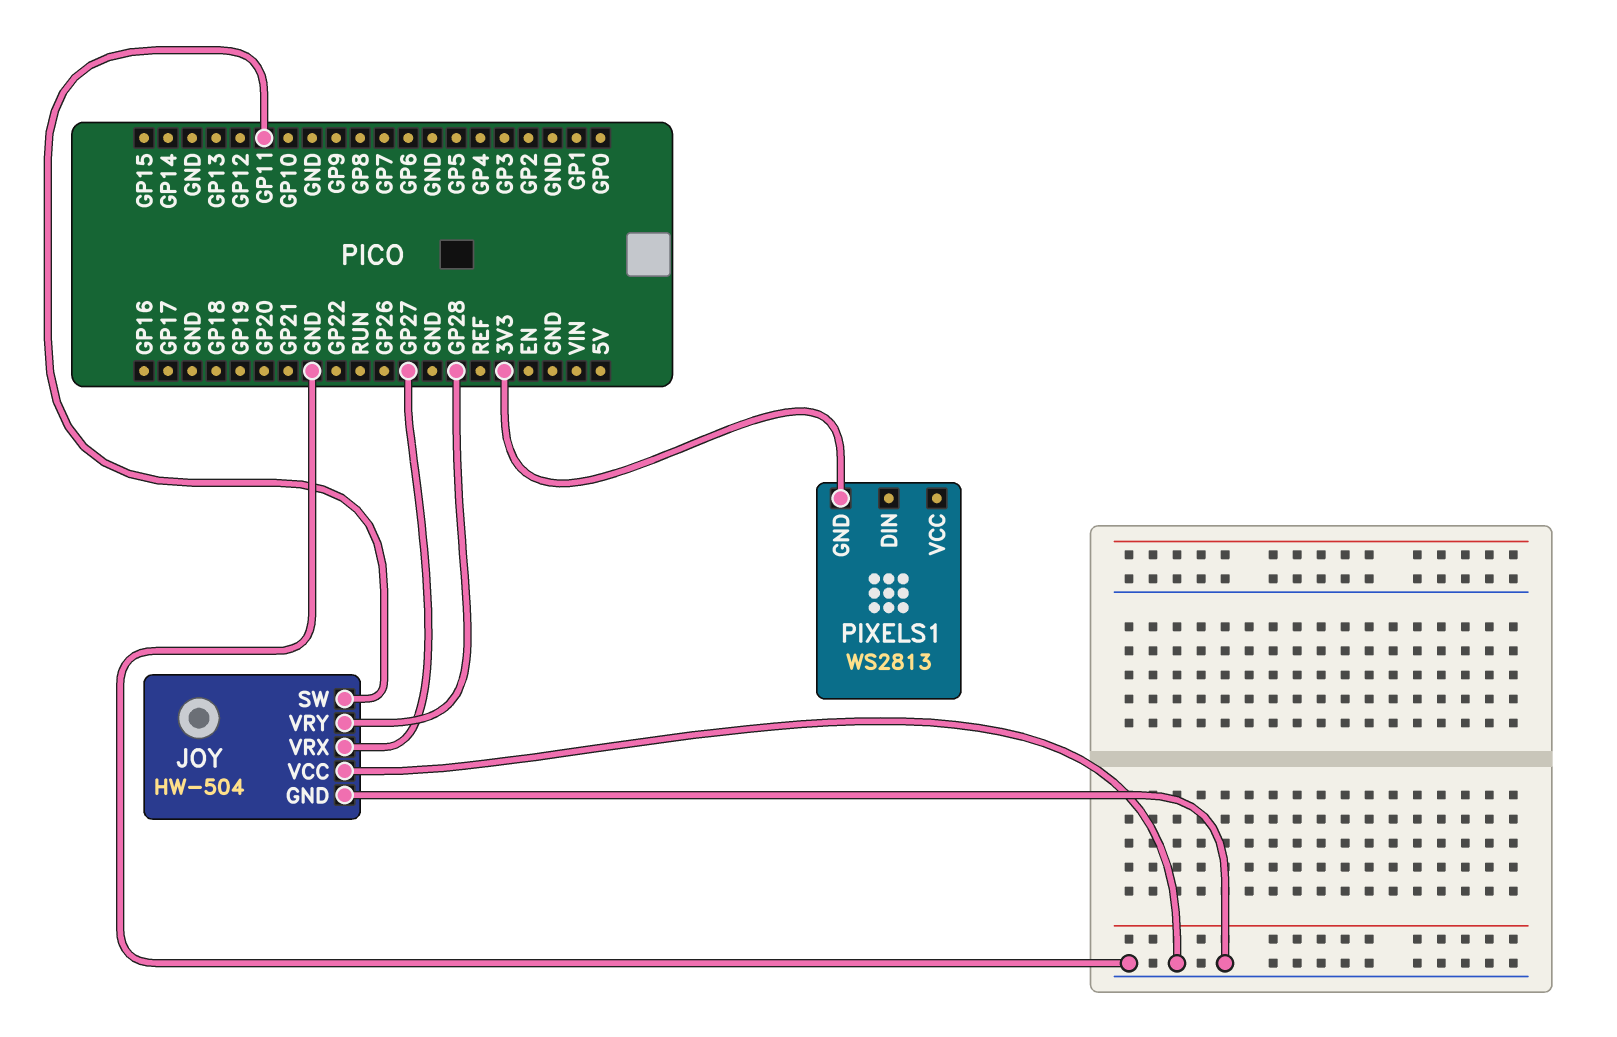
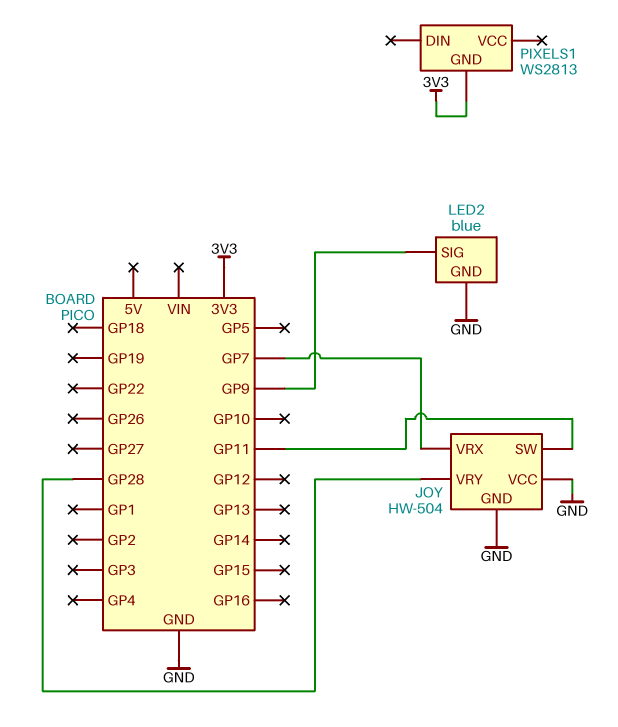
JOY pin VRX: GP27 -> GP7
LED2: none -> blue
LED2 pin GND: none -> GND
LED2 pin SIG: none -> GP9

